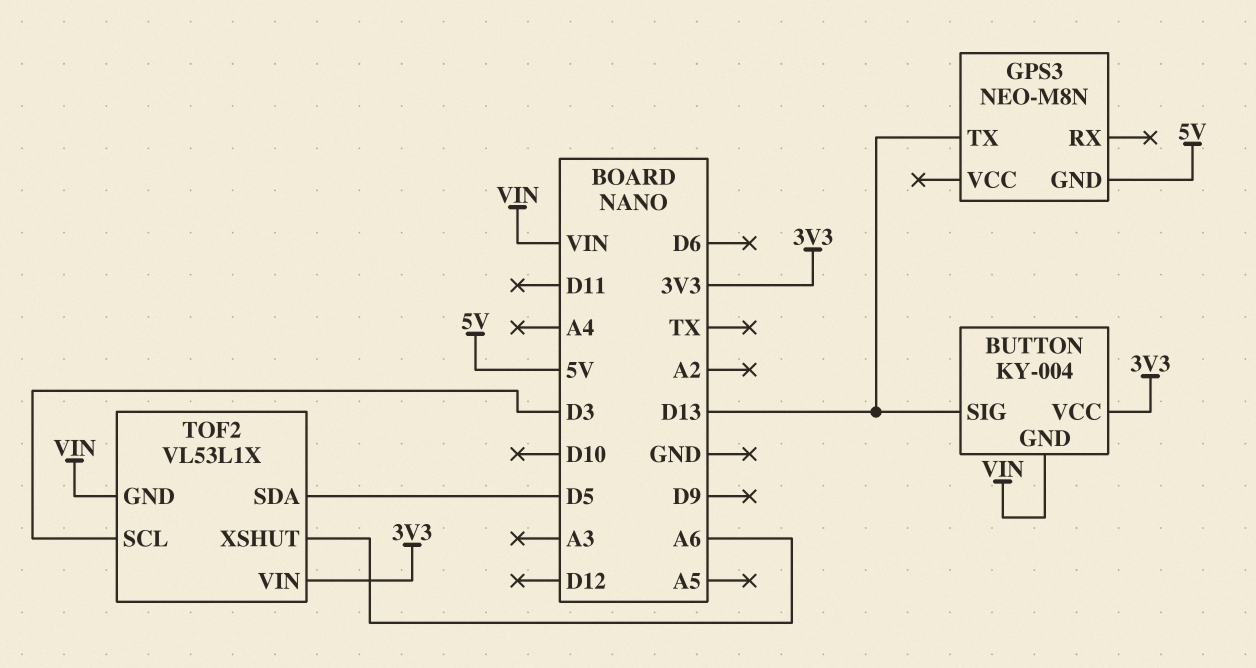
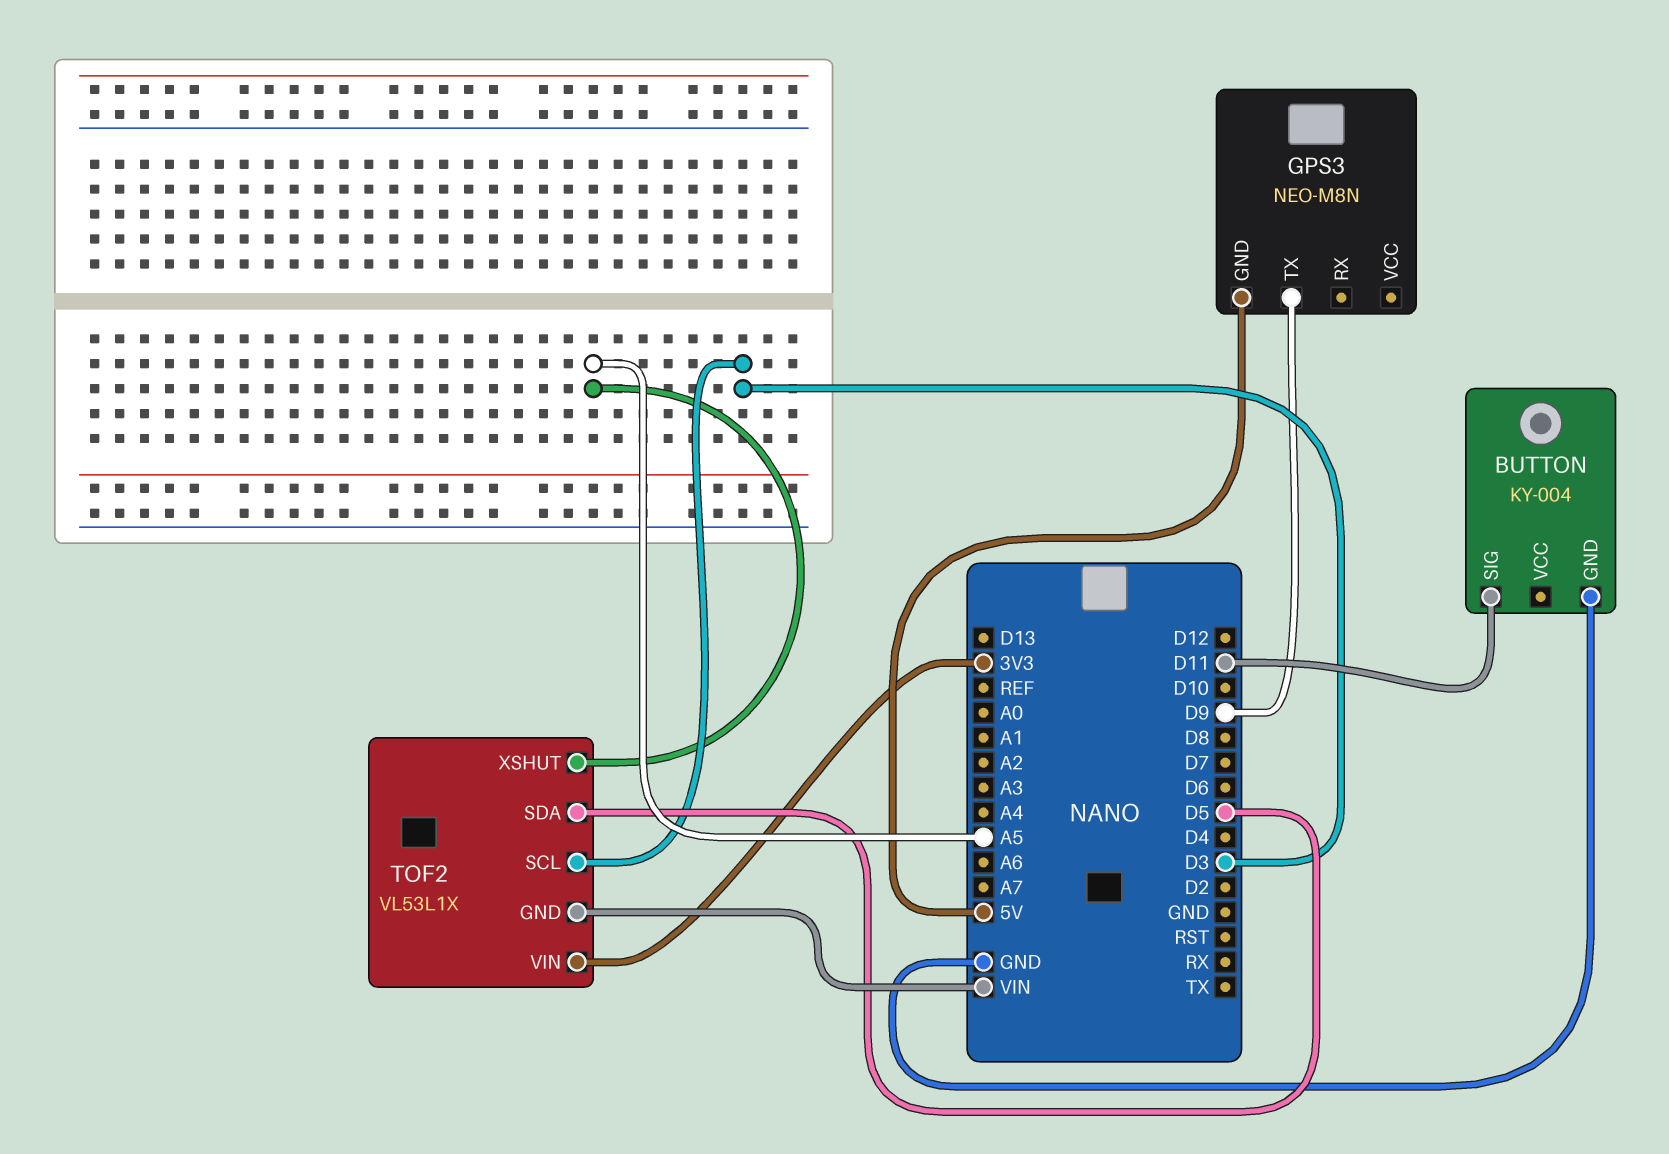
BUTTON pin GND: VIN -> GND
BUTTON pin SIG: D13 -> D11
BUTTON pin VCC: 3V3 -> none
GPS3 pin TX: D13 -> D9
TOF2 pin XSHUT: A6 -> A5

